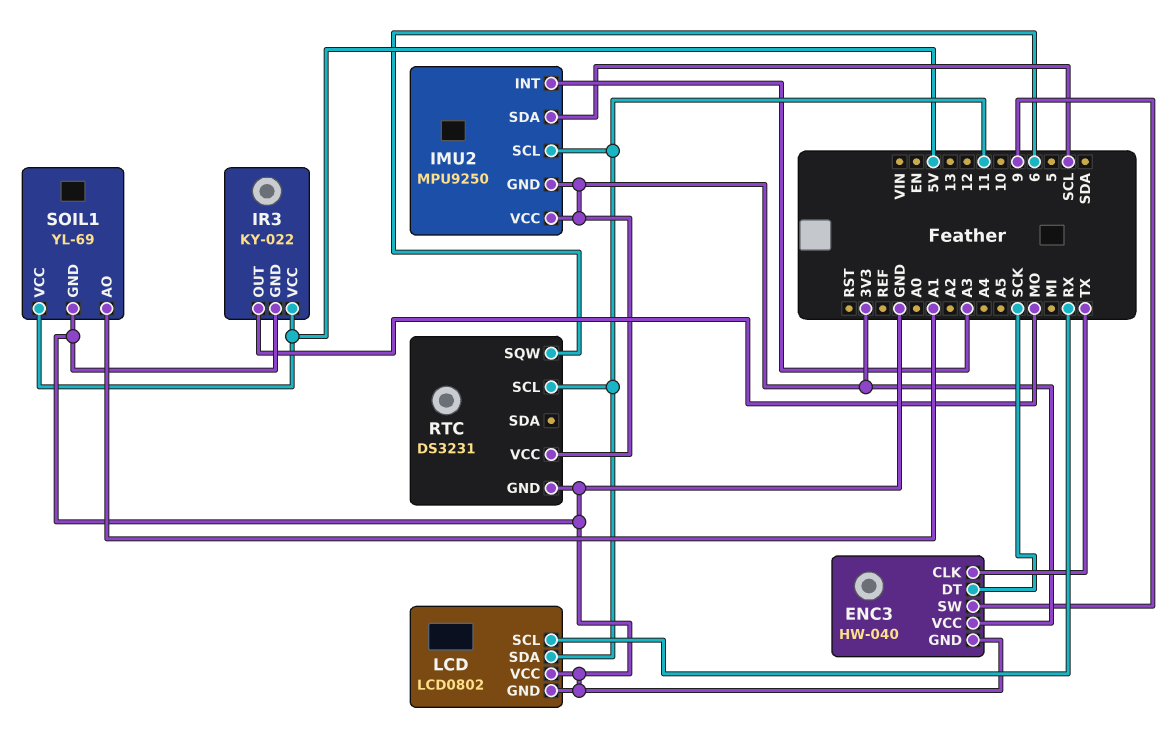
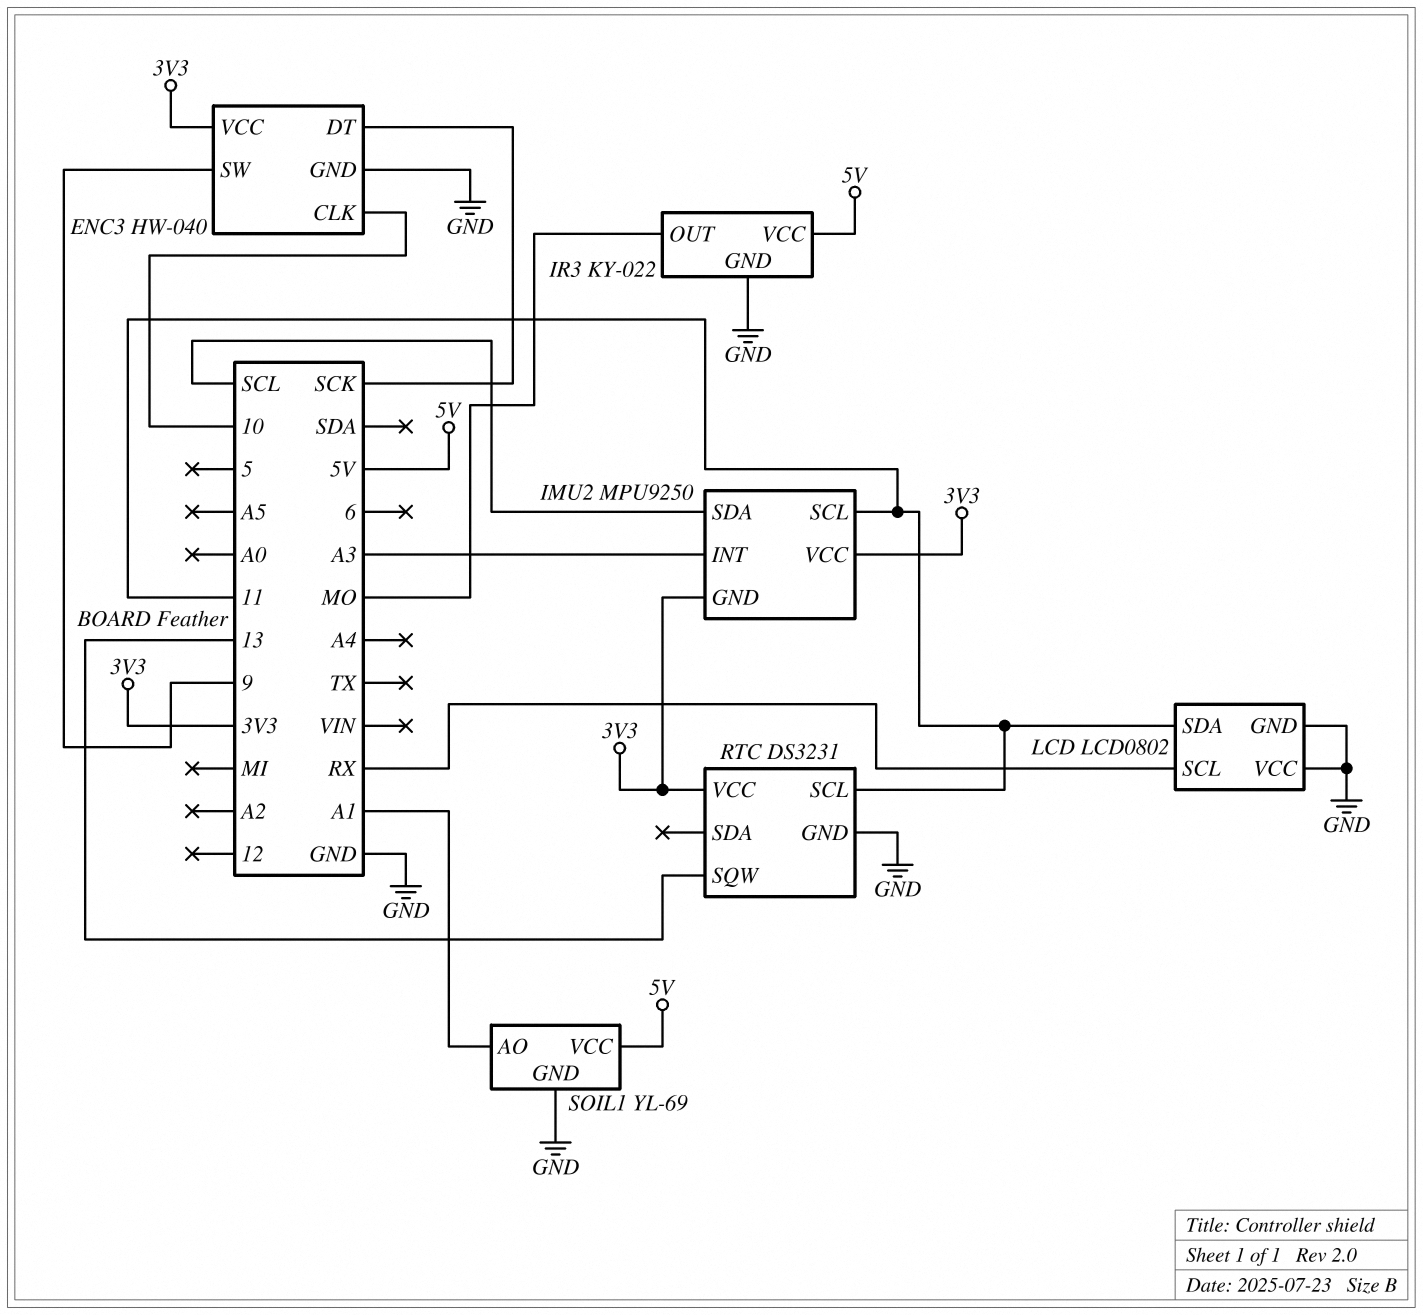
ENC3 pin CLK: TX -> 10
RTC pin SQW: 6 -> 13

